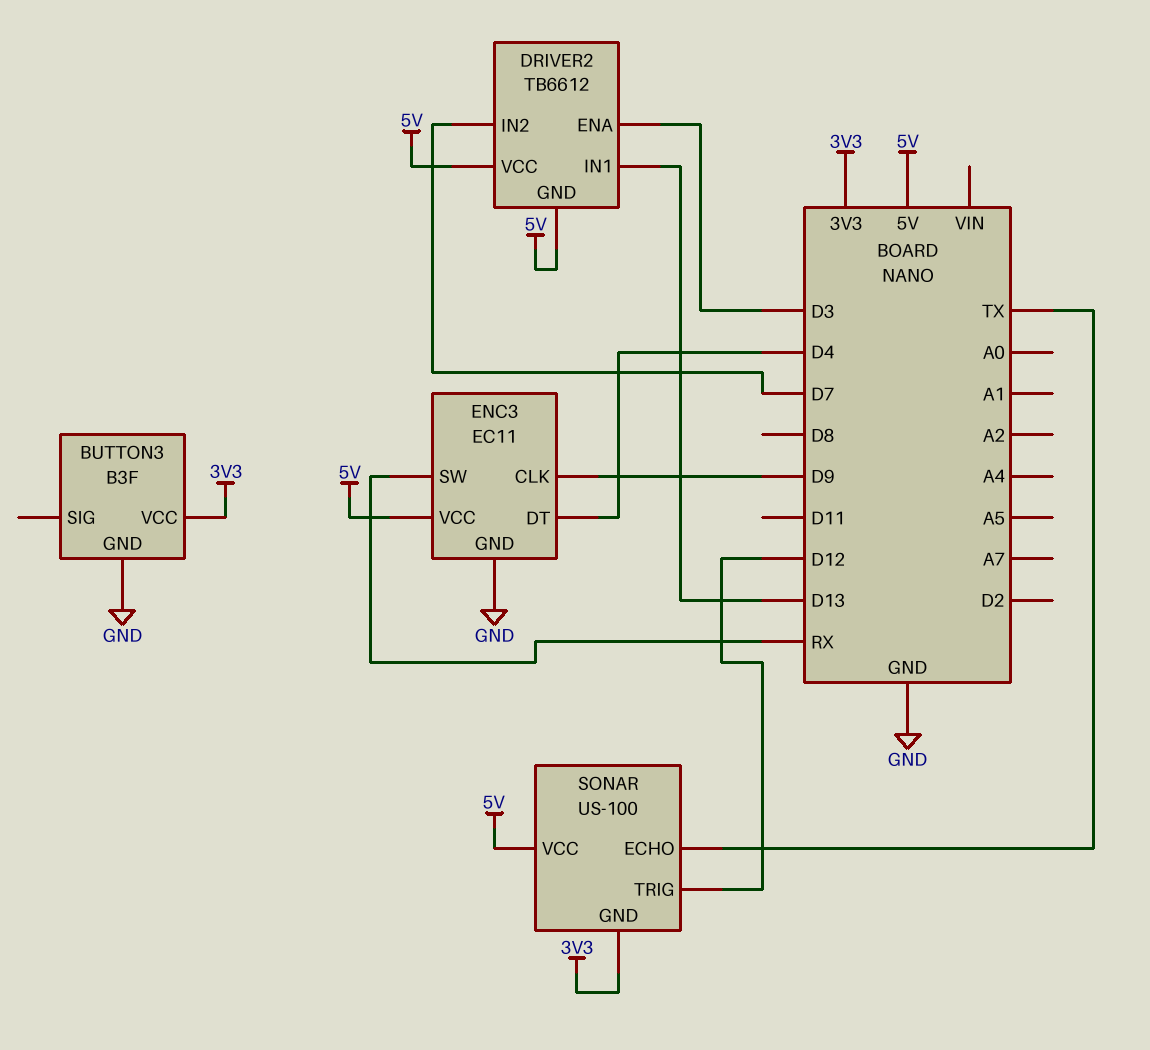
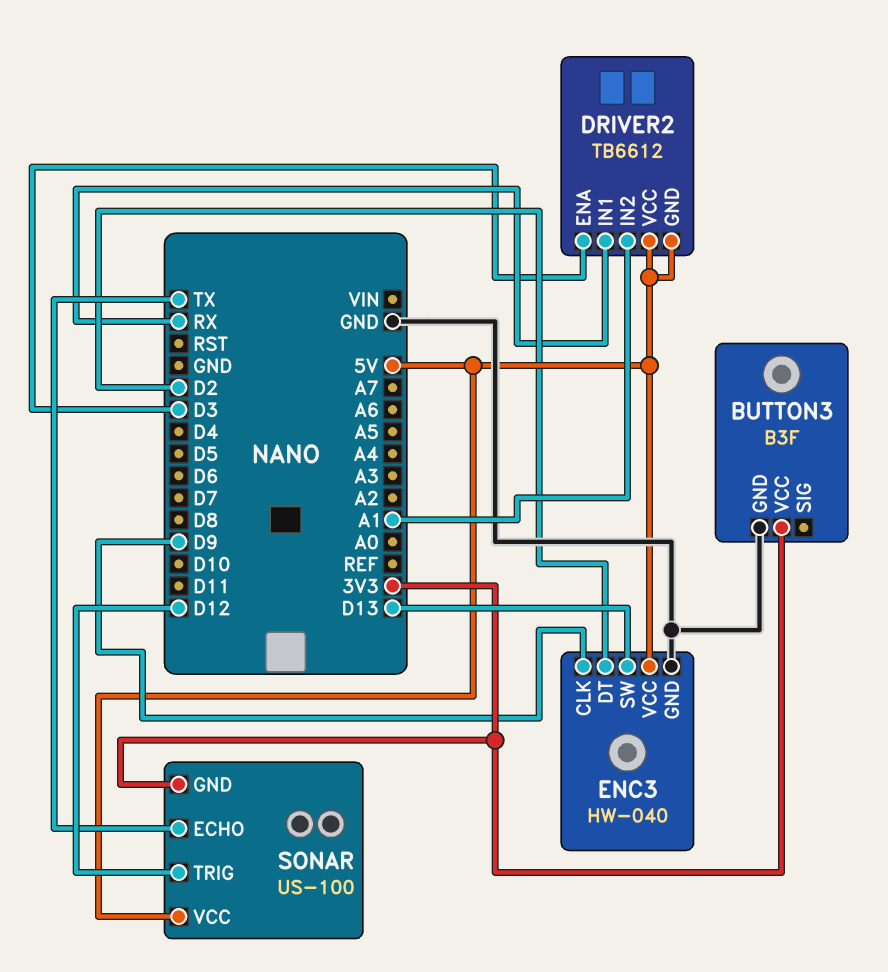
DRIVER2 pin IN1: D13 -> RX
DRIVER2 pin IN2: D7 -> A1
ENC3: EC11 -> HW-040
ENC3 pin DT: D4 -> D2
ENC3 pin SW: RX -> D13

